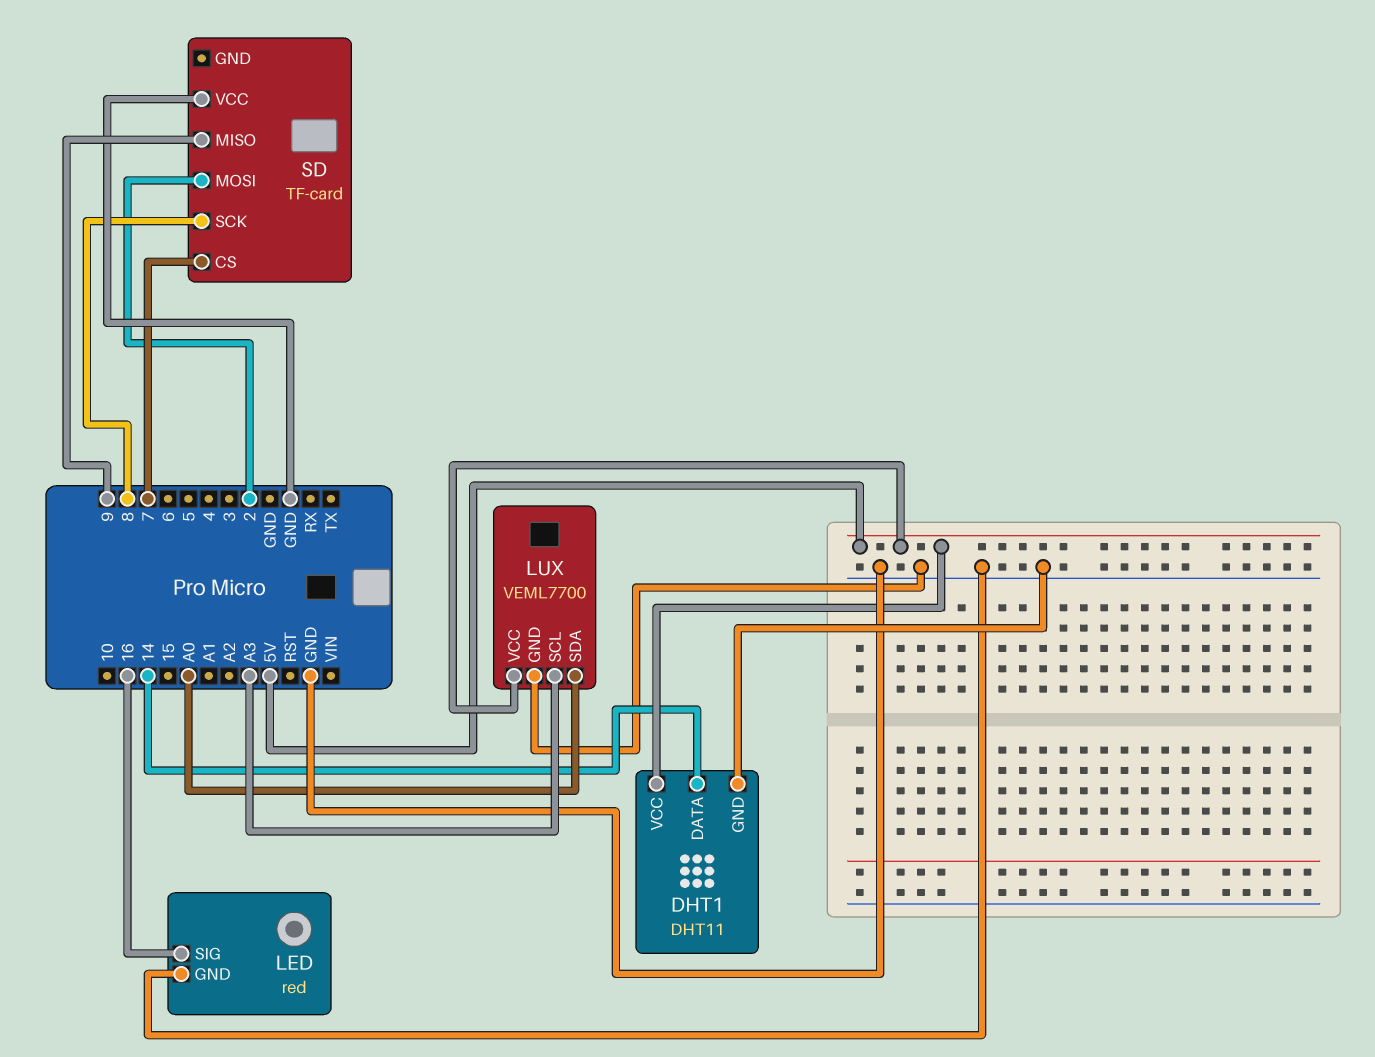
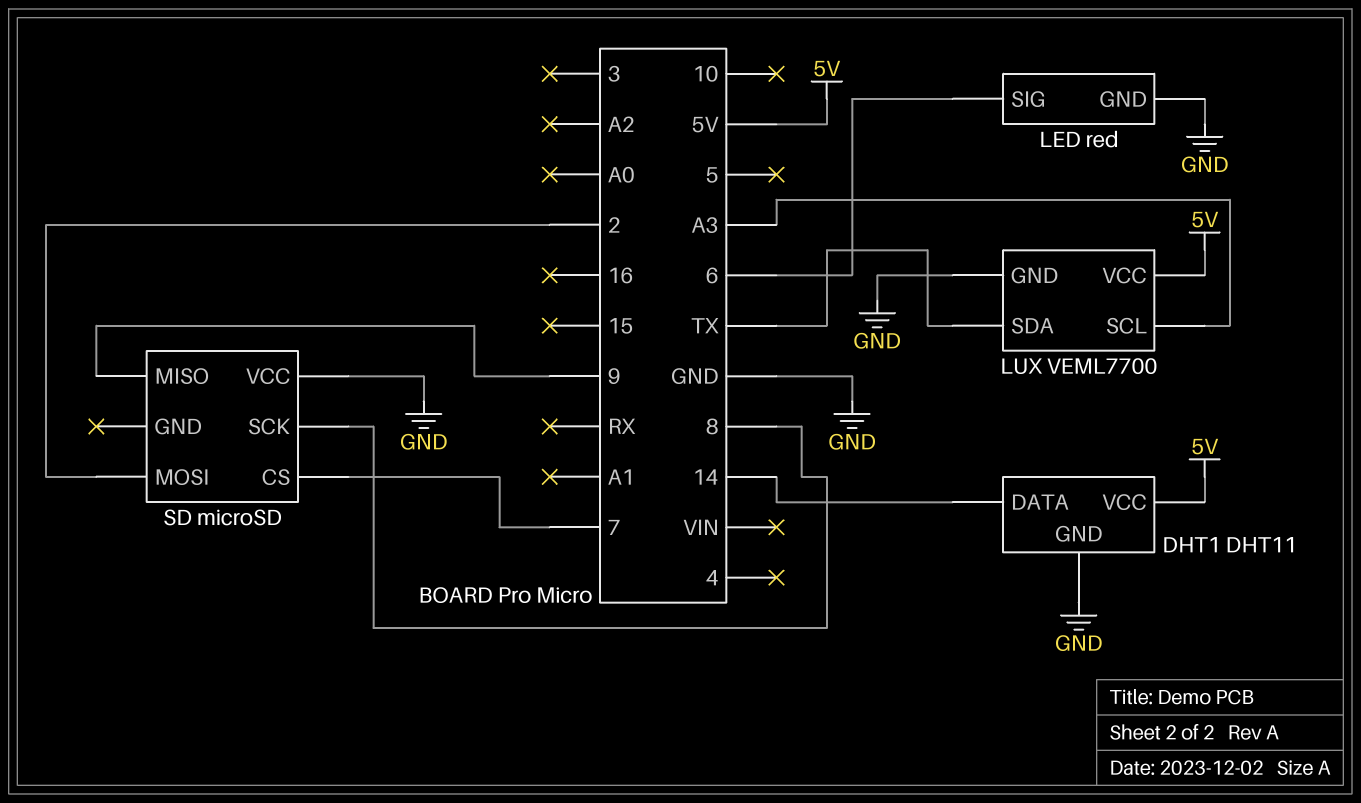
LED pin SIG: 16 -> 6
LUX pin SDA: A0 -> TX
SD: TF-card -> microSD

